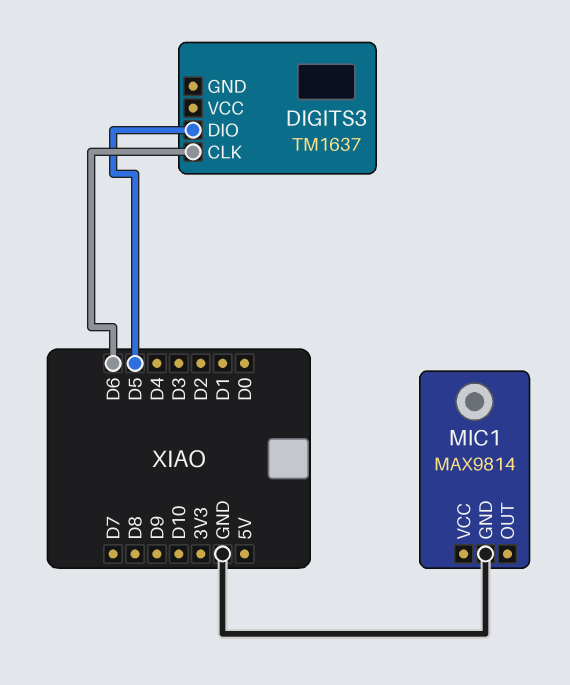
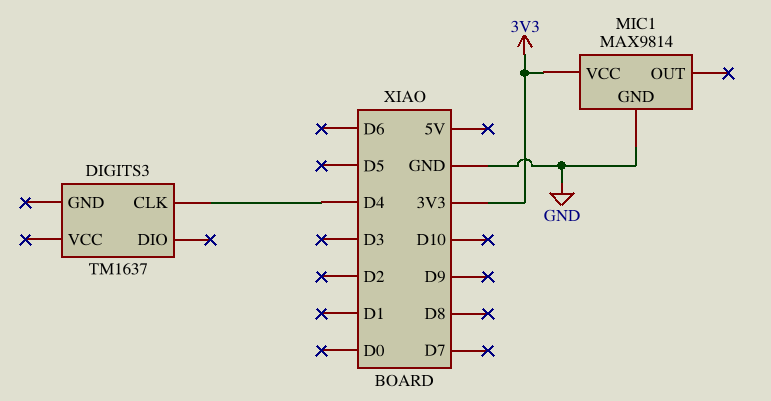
DIGITS3 pin CLK: D6 -> D4
DIGITS3 pin DIO: D5 -> none
MIC1 pin VCC: none -> 3V3

